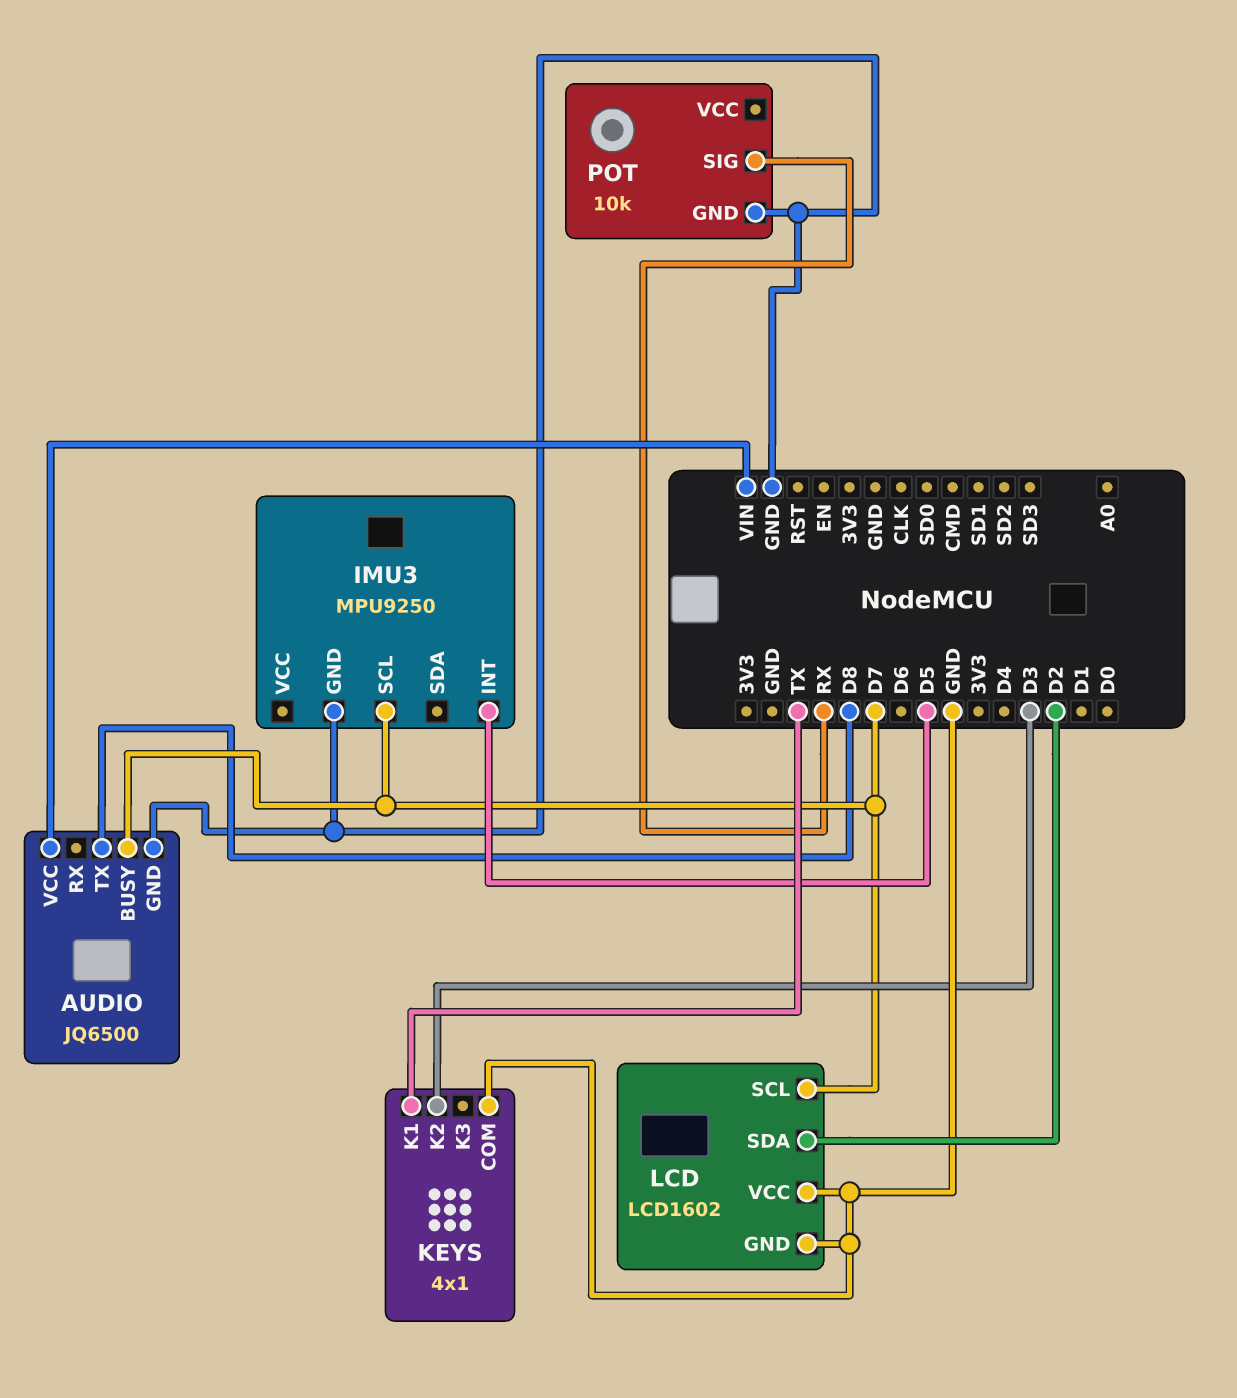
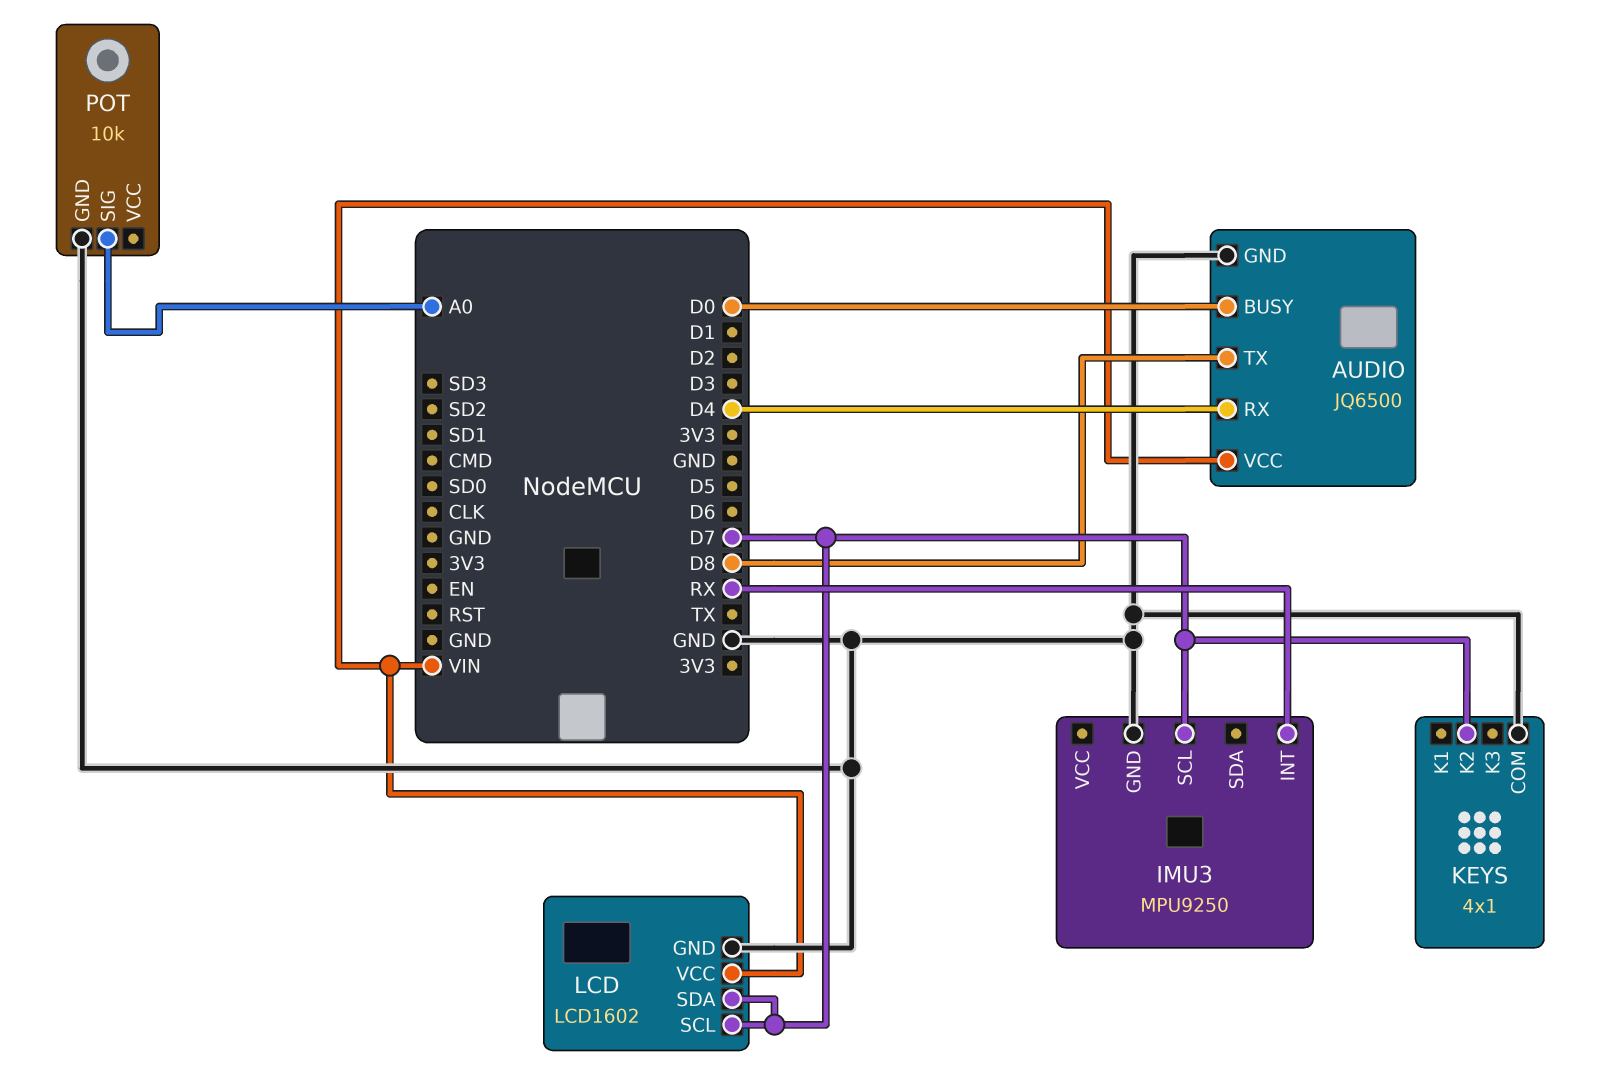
AUDIO pin BUSY: D7 -> D0
AUDIO pin RX: none -> D4
IMU3 pin INT: D5 -> RX
KEYS pin K1: TX -> none
KEYS pin K2: D3 -> D7
LCD pin SDA: D2 -> D7
LCD pin VCC: GND -> VIN
POT pin SIG: RX -> A0

